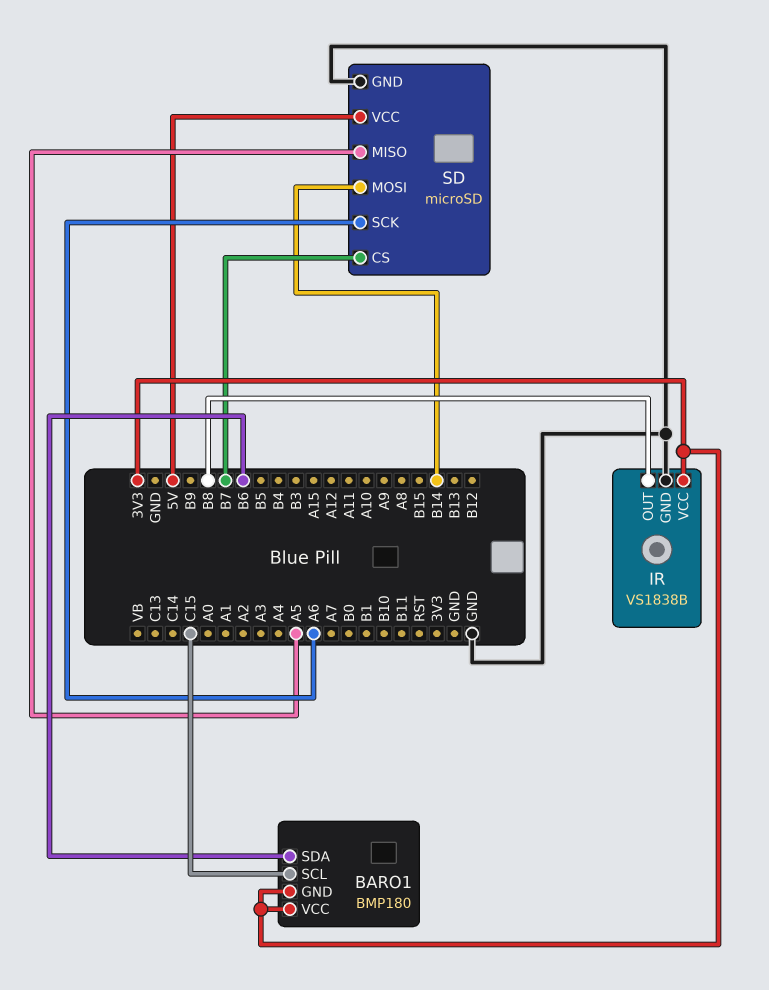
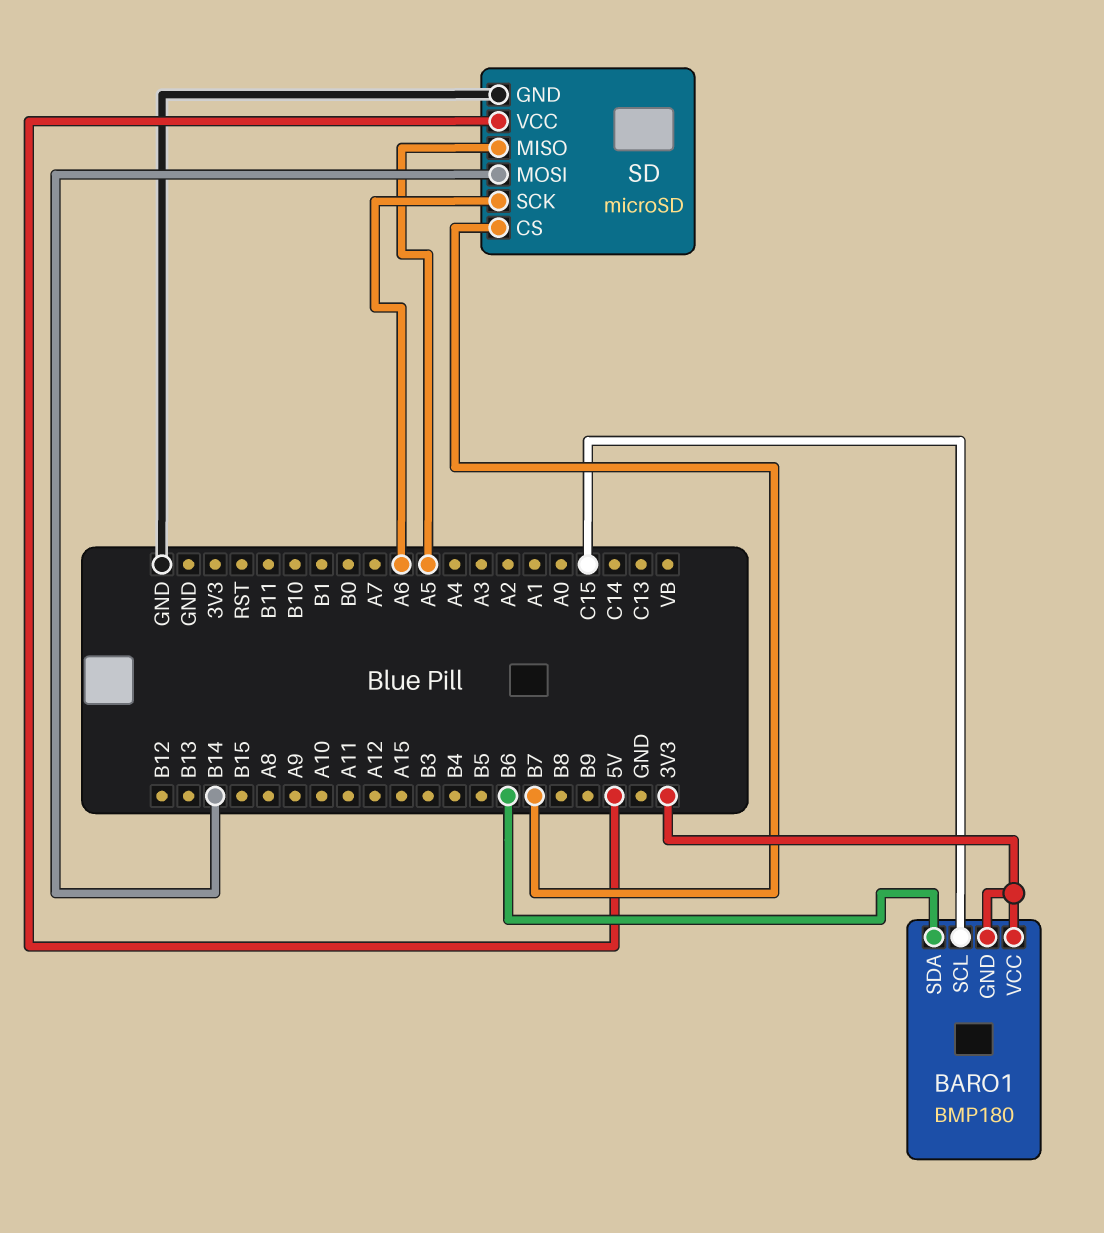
IR: VS1838B -> none
IR pin GND: GND -> none
IR pin OUT: B8 -> none
IR pin VCC: 3V3 -> none

